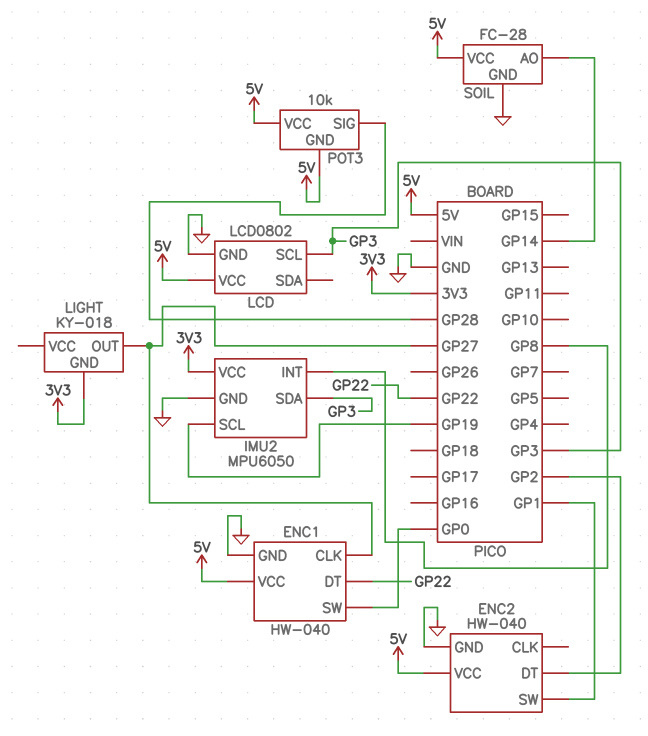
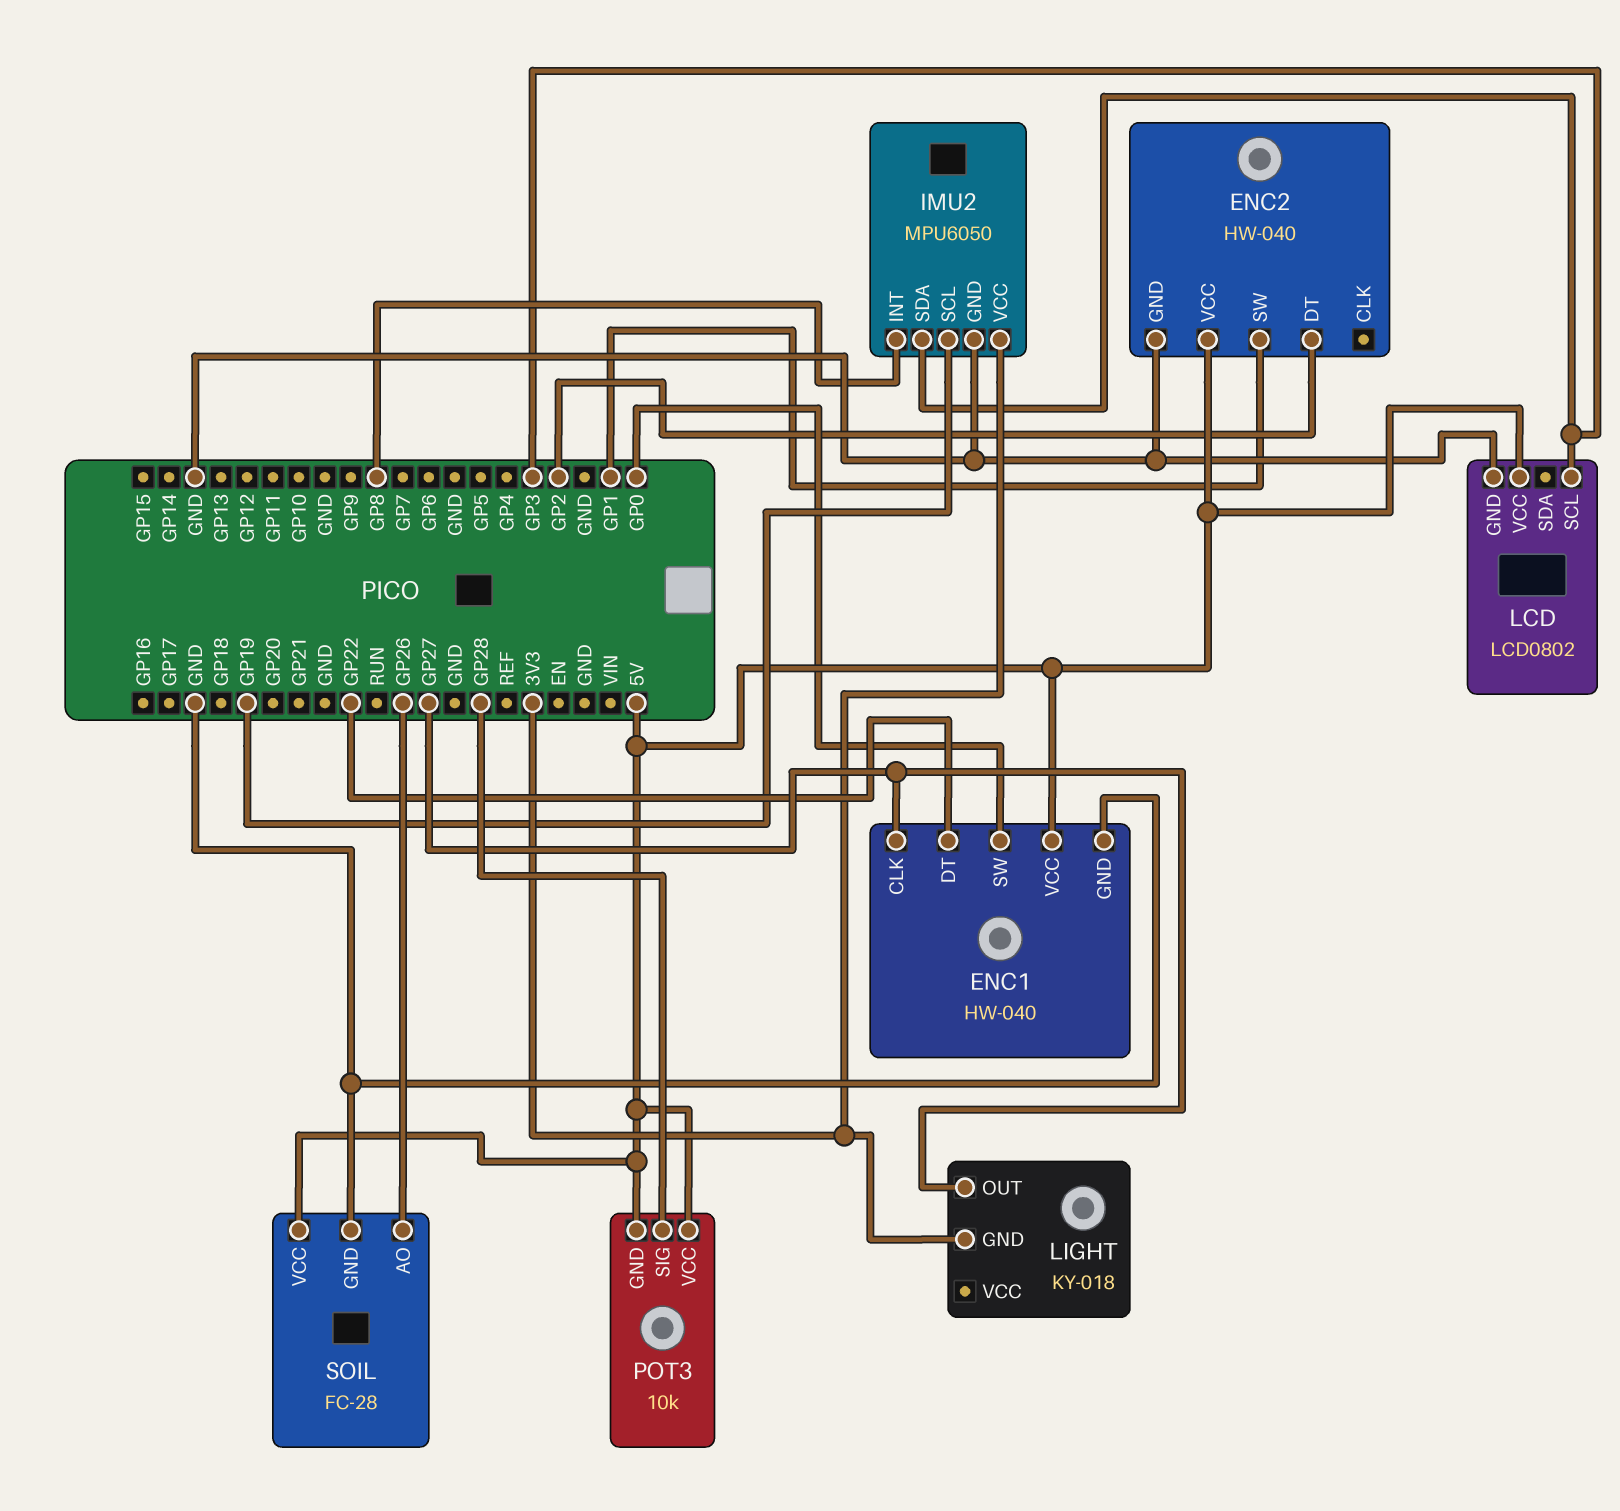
SOIL pin AO: GP14 -> GP26

